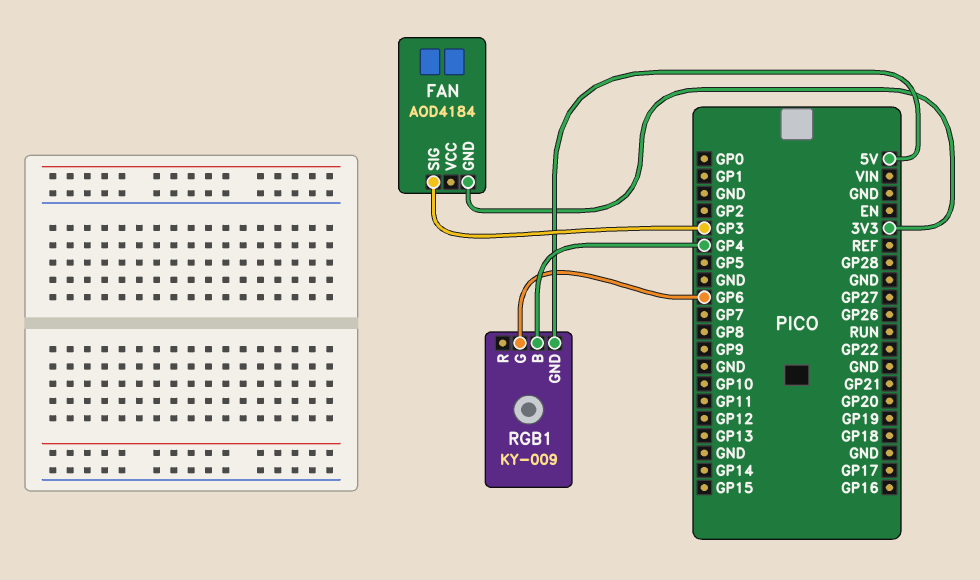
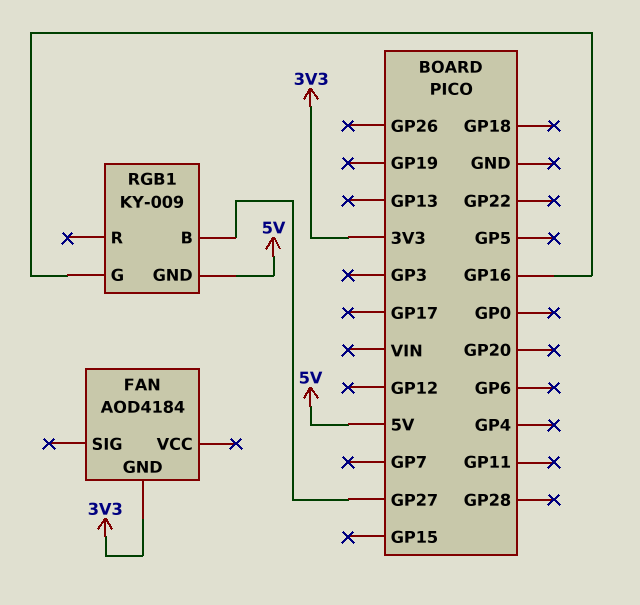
FAN pin SIG: GP3 -> none
RGB1 pin B: GP4 -> GP27
RGB1 pin G: GP6 -> GP16

